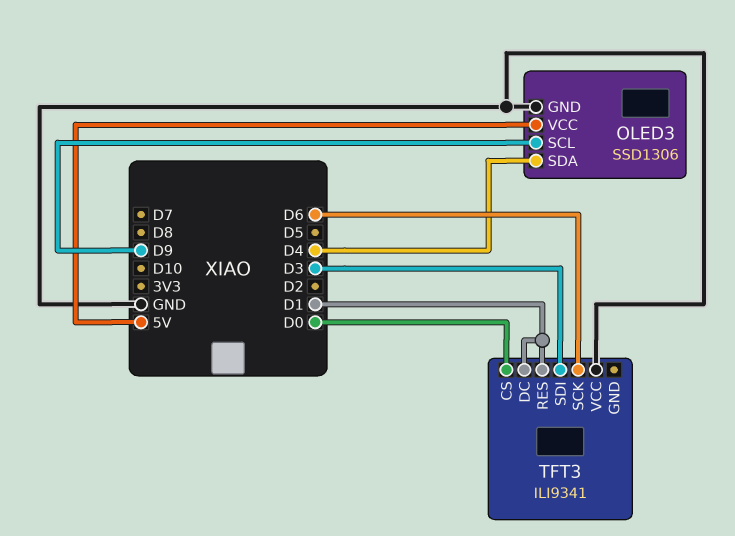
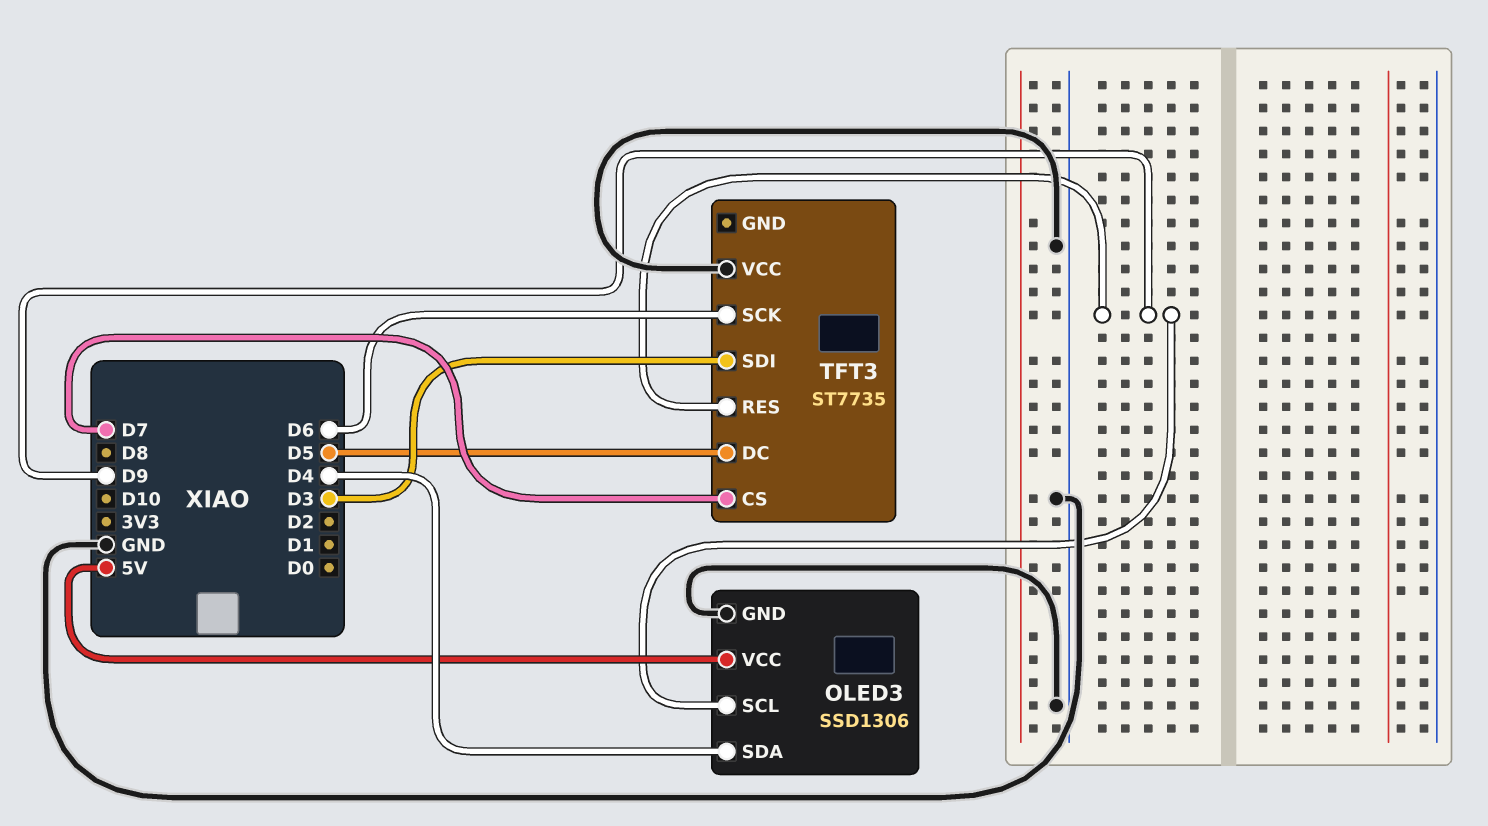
TFT3: ILI9341 -> ST7735
TFT3 pin CS: D0 -> D7
TFT3 pin DC: D1 -> D5
TFT3 pin RES: D1 -> D9

